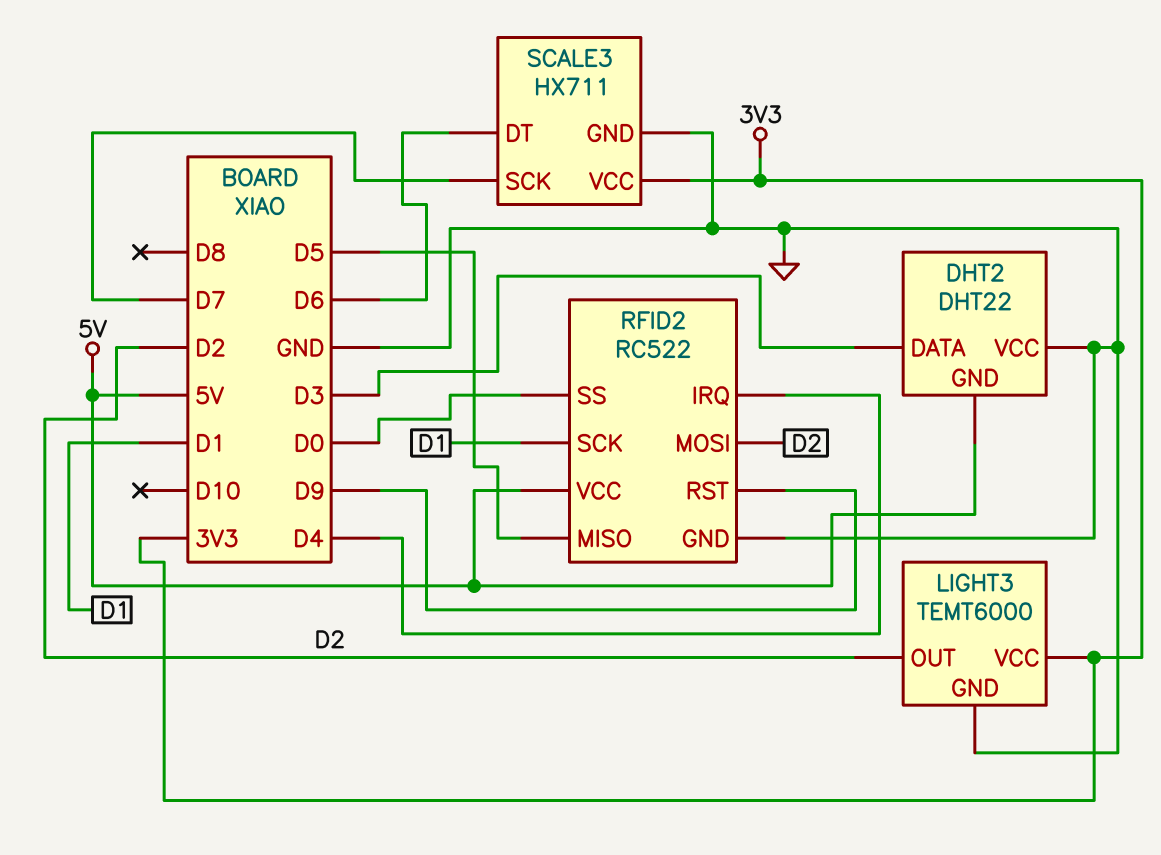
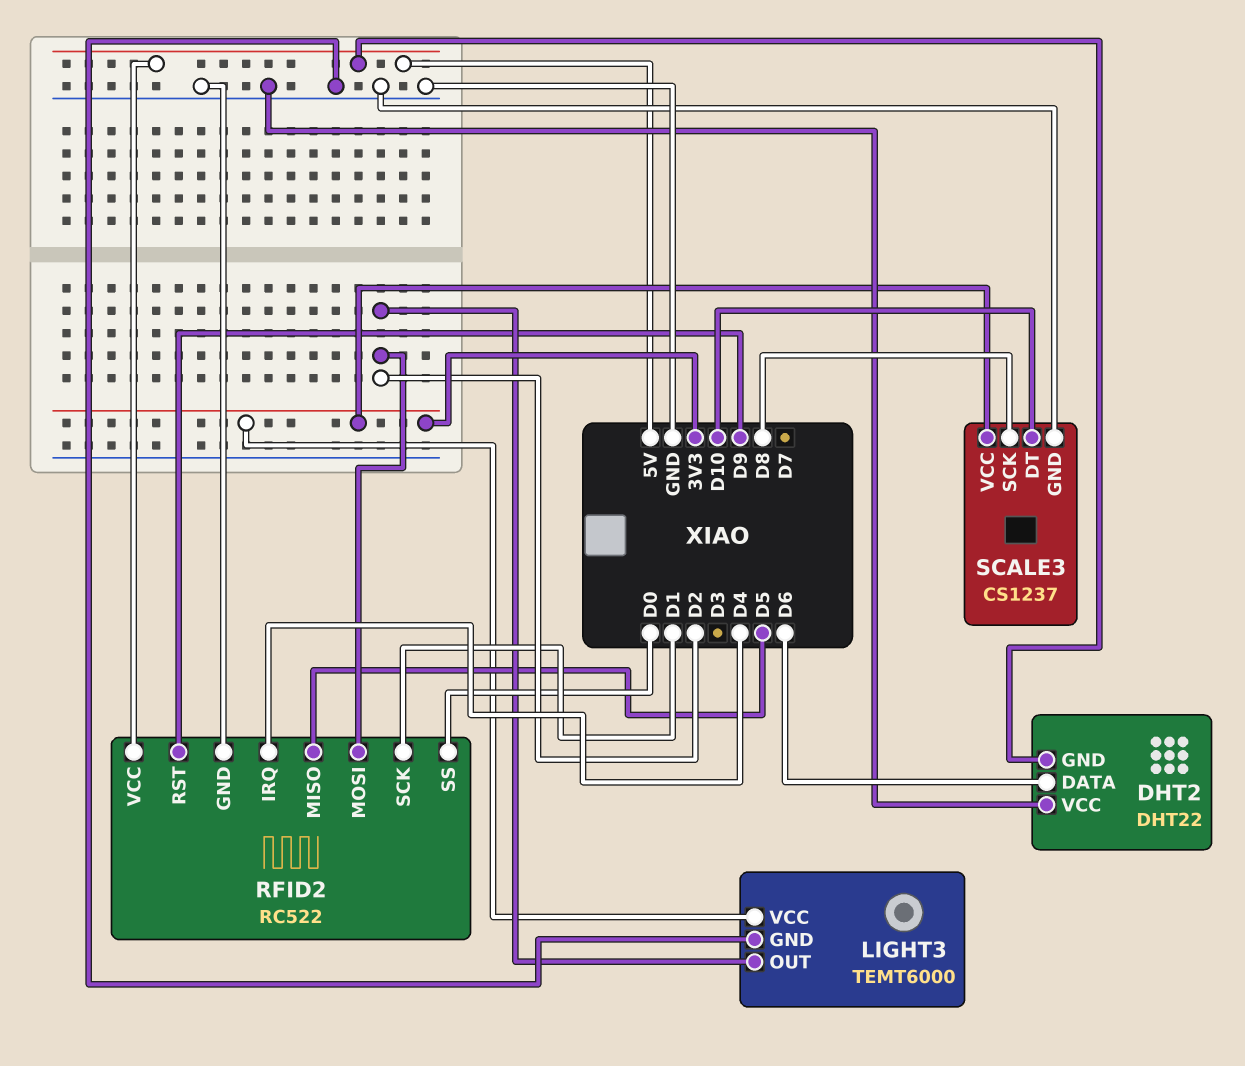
DHT2 pin DATA: D3 -> D6
SCALE3: HX711 -> CS1237
SCALE3 pin DT: D6 -> D10
SCALE3 pin SCK: D7 -> D8

